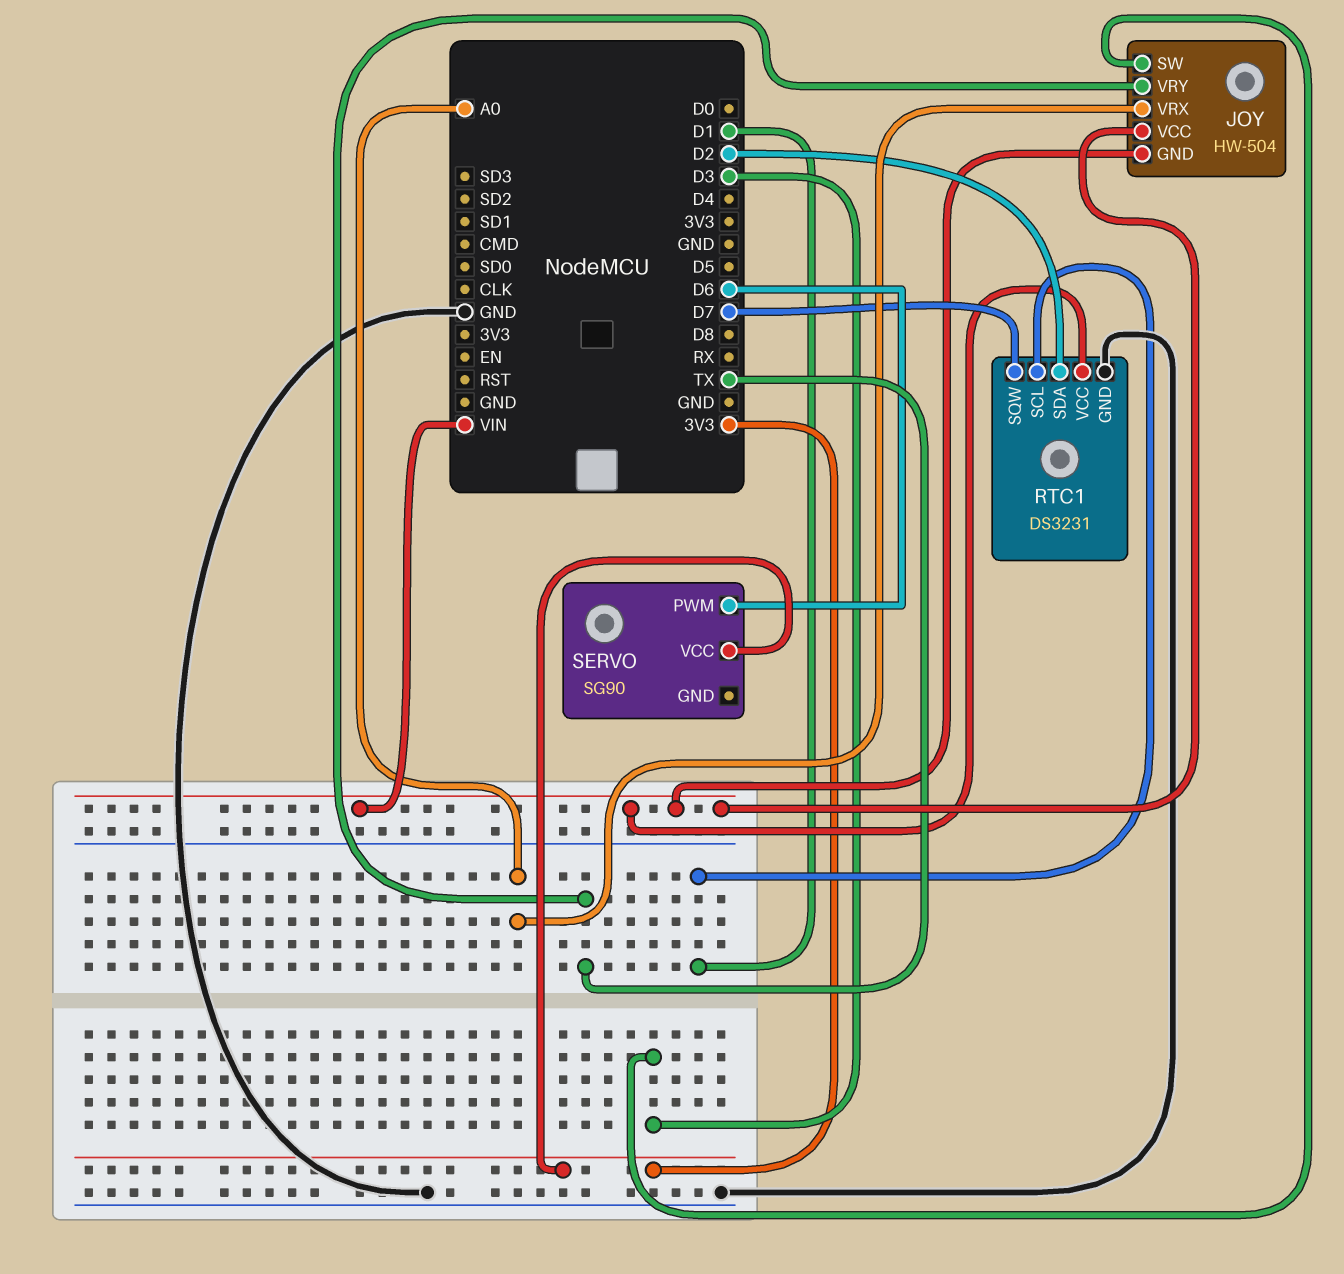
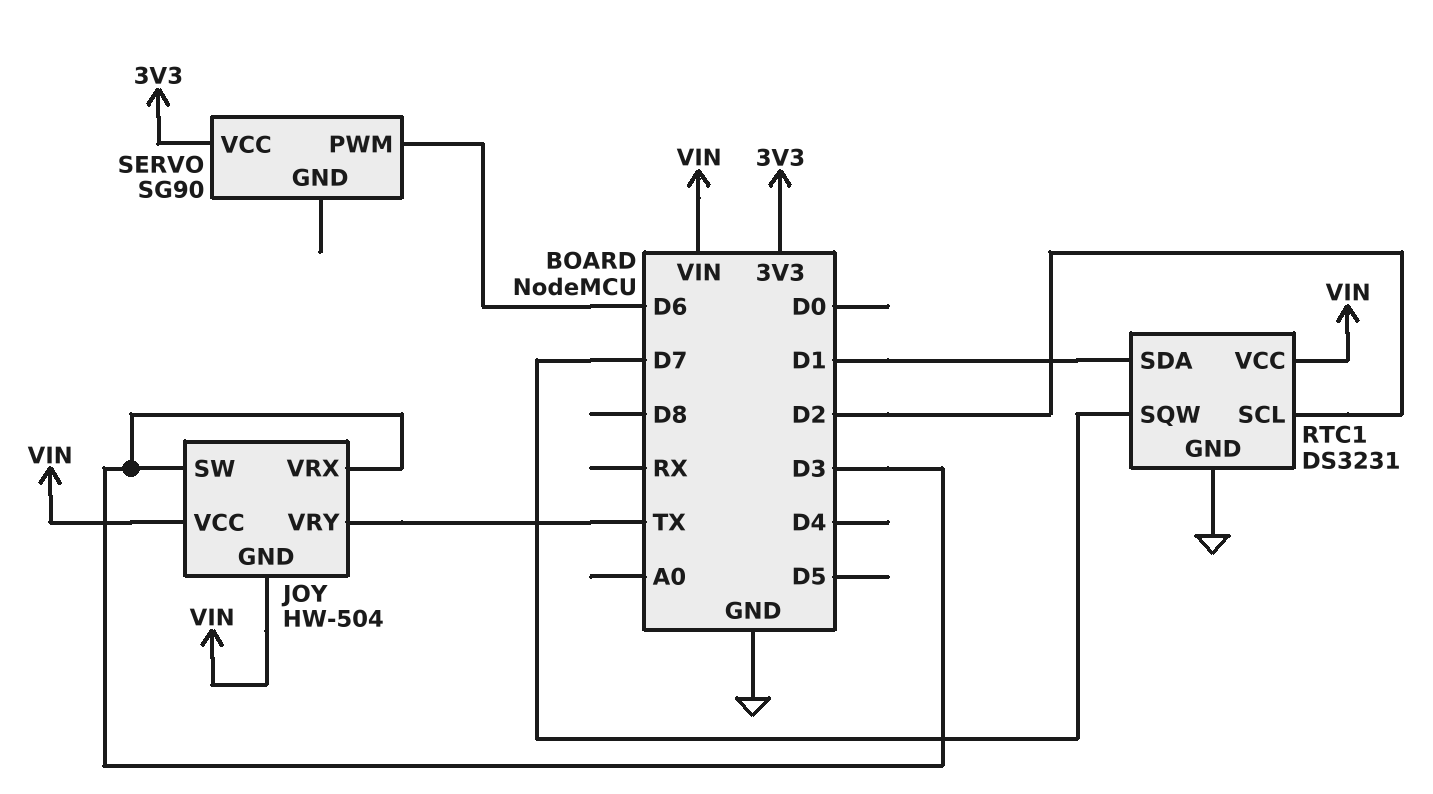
JOY pin VRX: A0 -> D3
RTC1 pin SCL: D1 -> D2
RTC1 pin SDA: D2 -> D1

